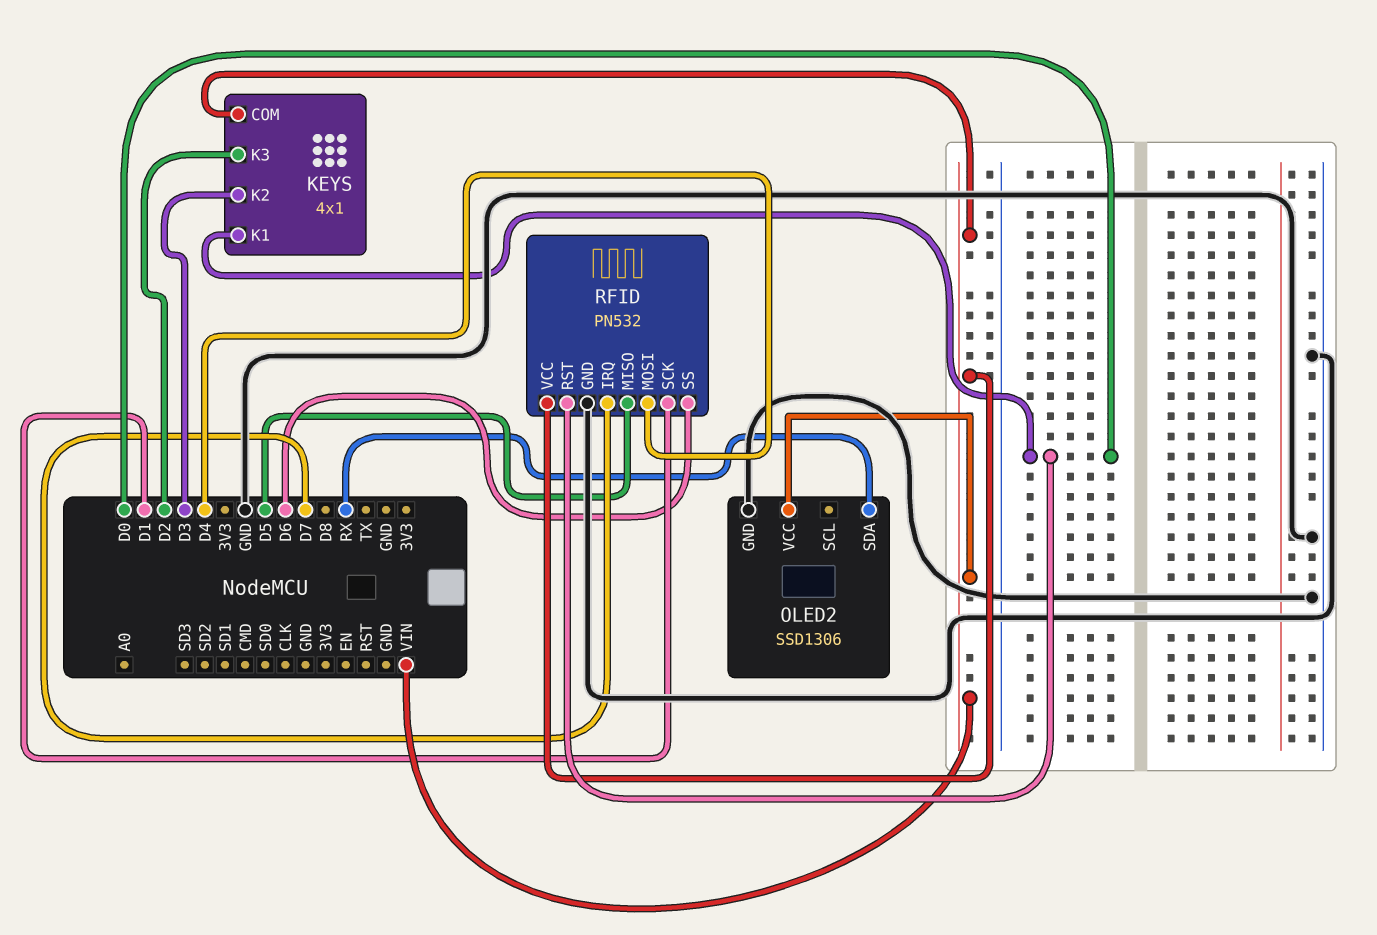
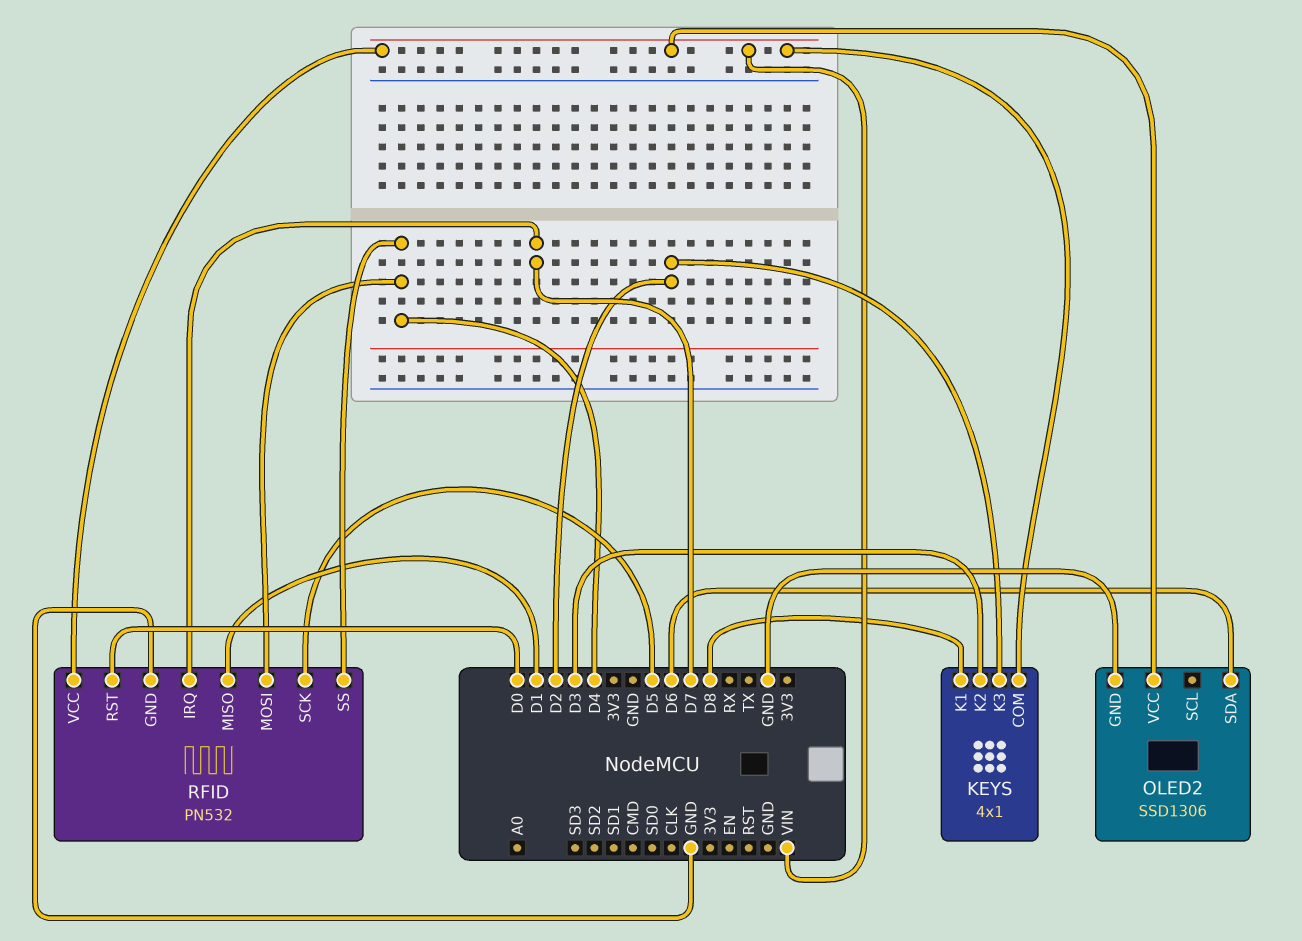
KEYS pin K1: D0 -> D8
OLED2 pin SDA: RX -> D6
RFID pin MISO: D5 -> D1
RFID pin SCK: D1 -> D5
RFID pin SS: D6 -> D4

